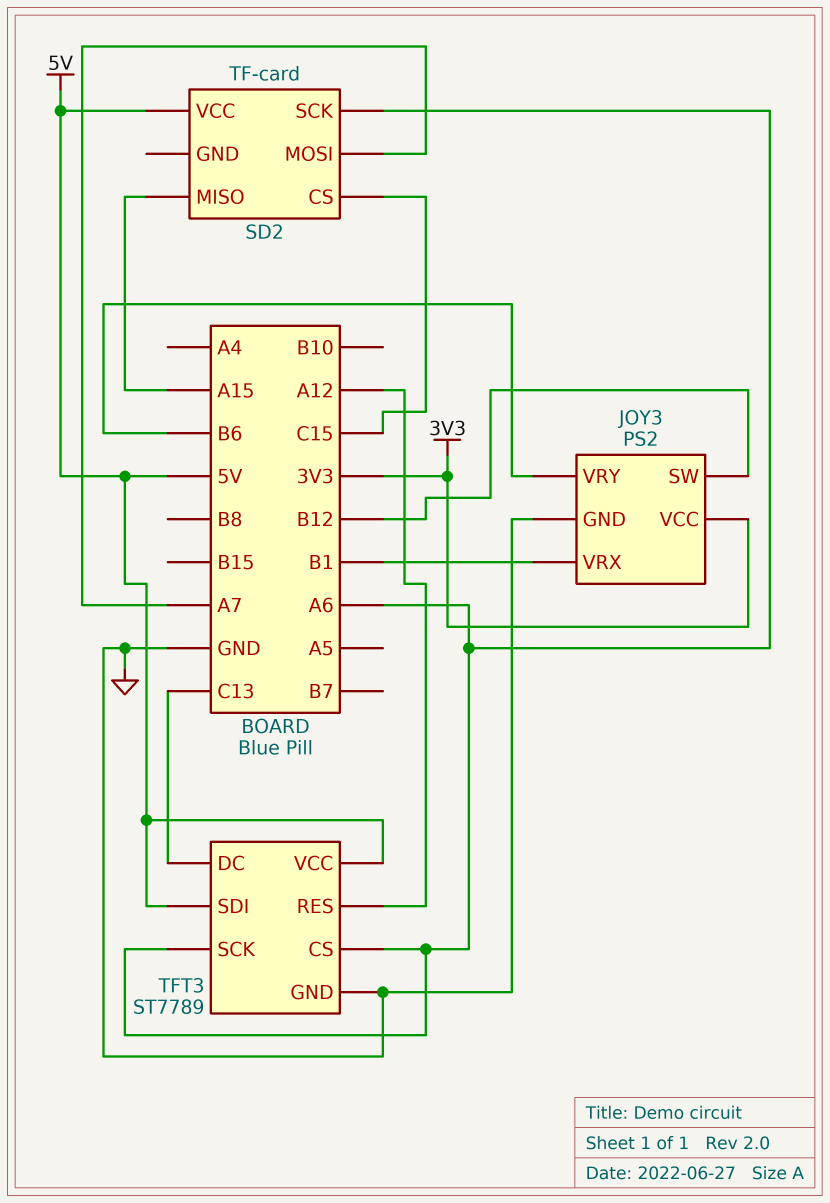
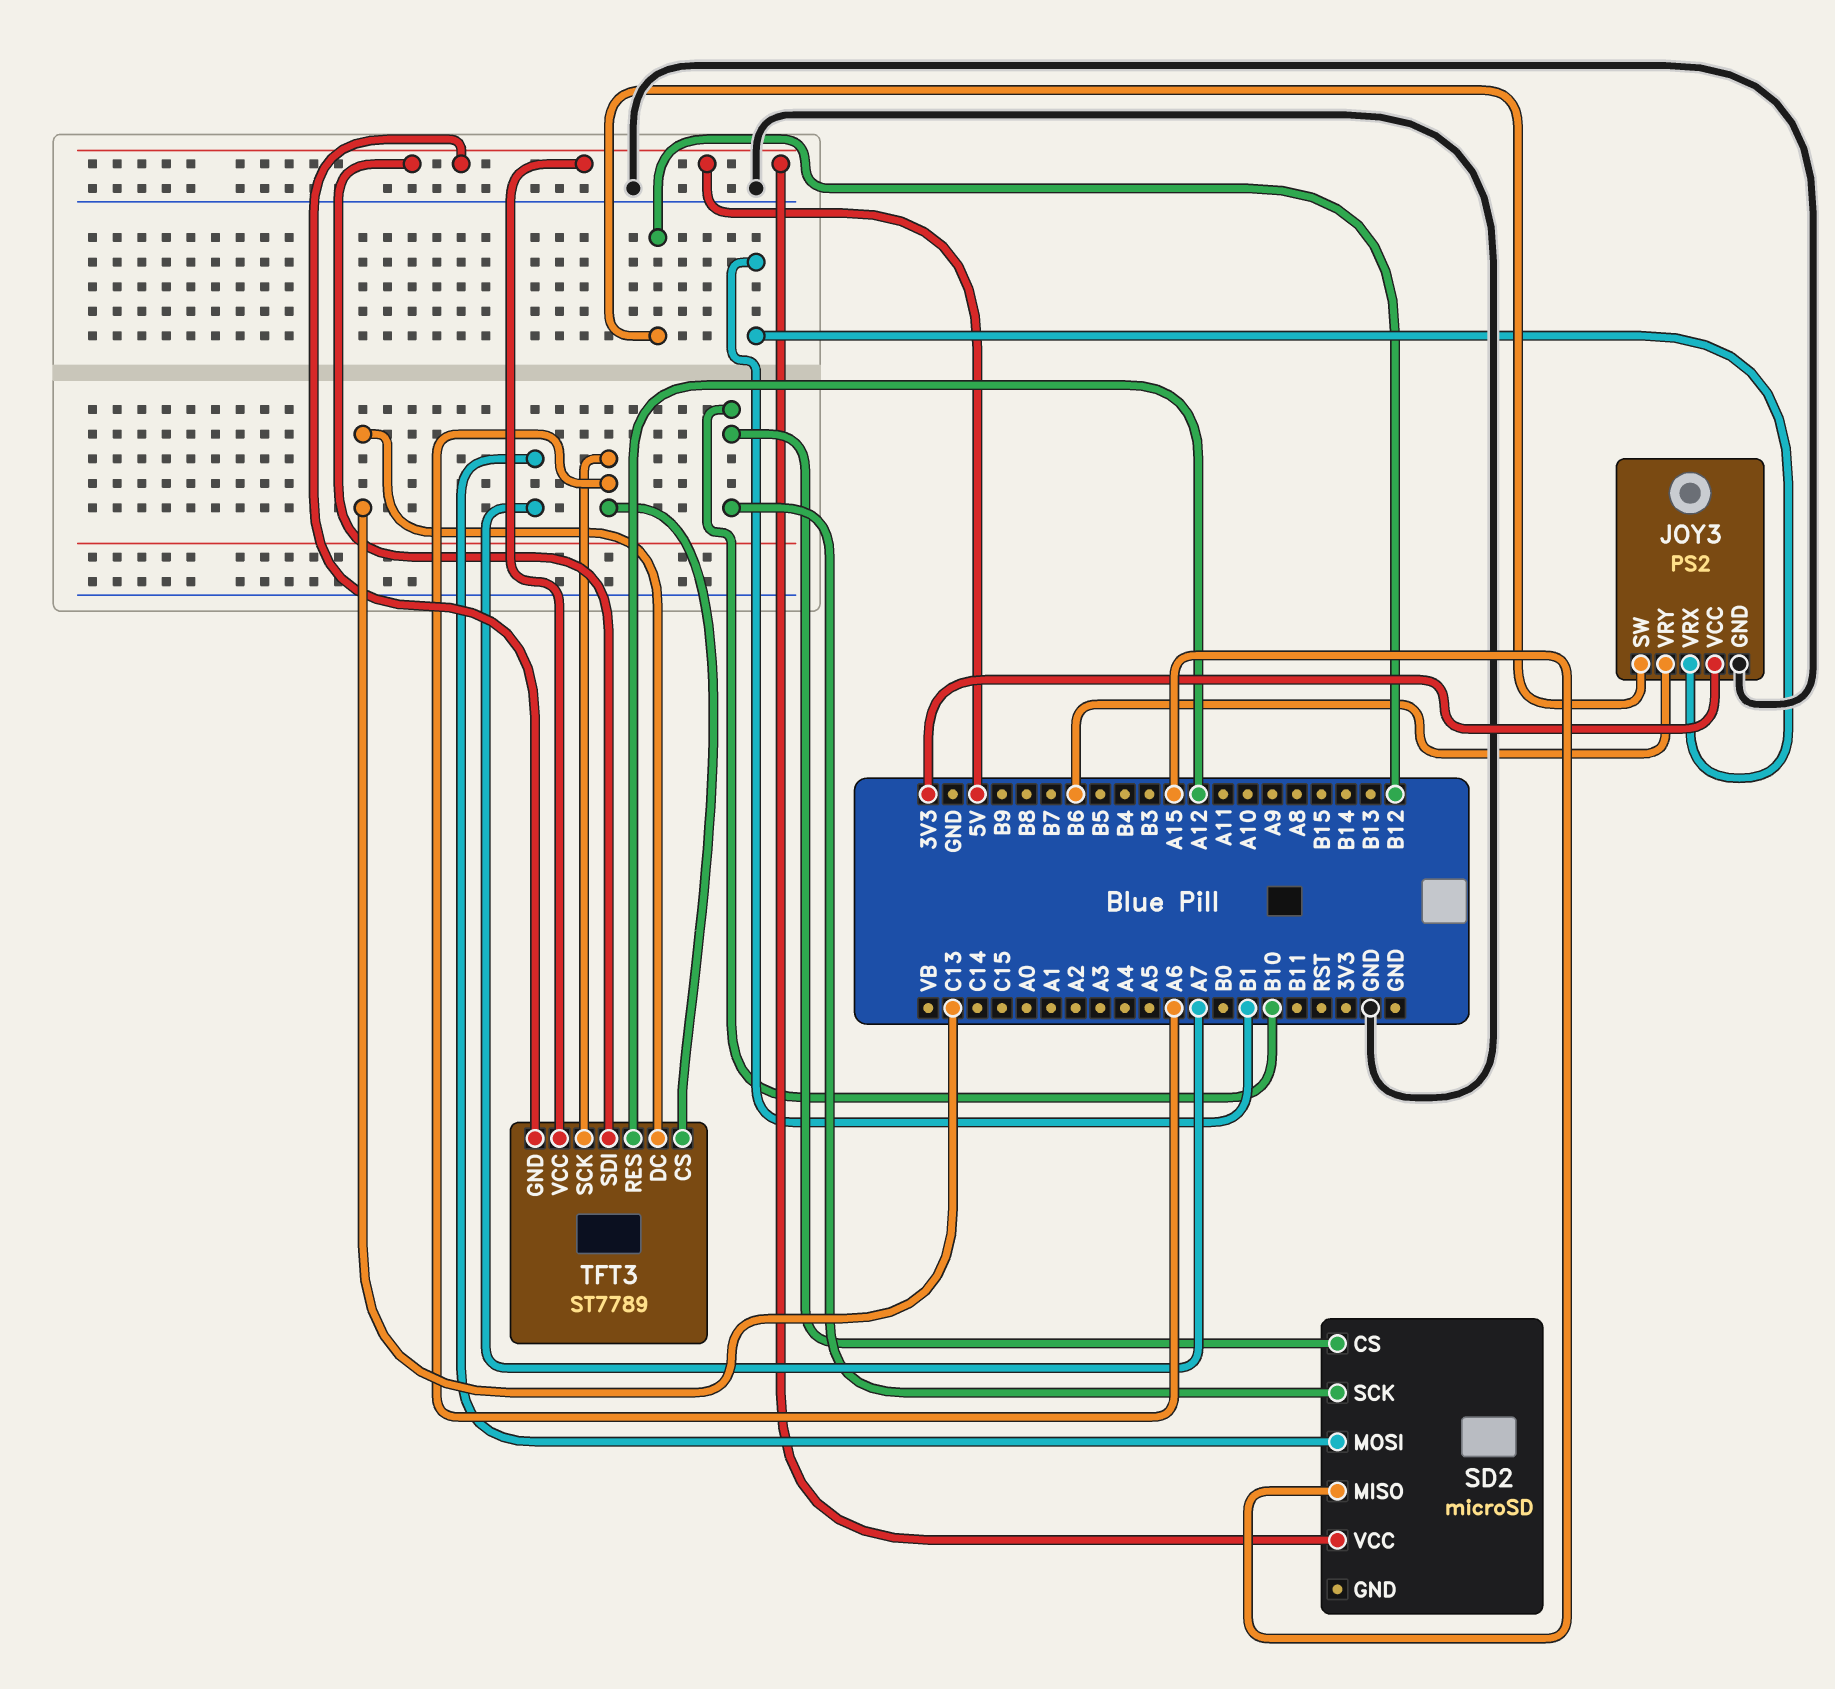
SD2: TF-card -> microSD
SD2 pin CS: C15 -> B10
SD2 pin SCK: A6 -> B10
TFT3 pin GND: GND -> 5V

